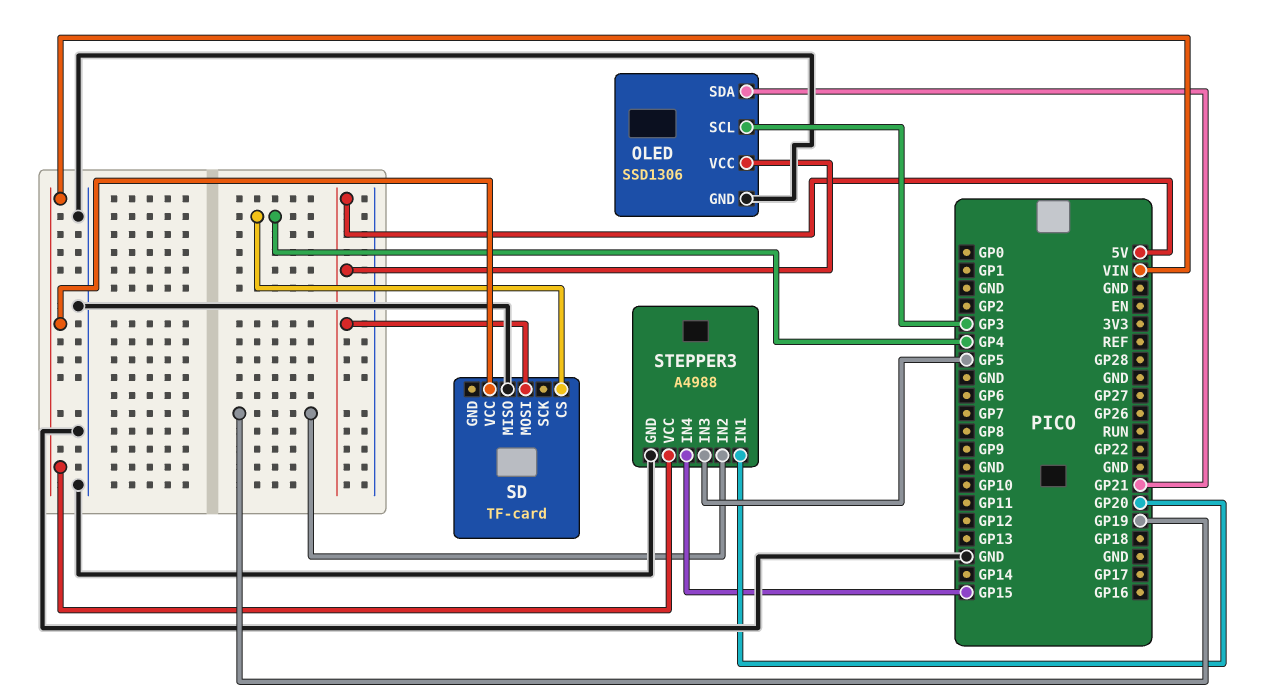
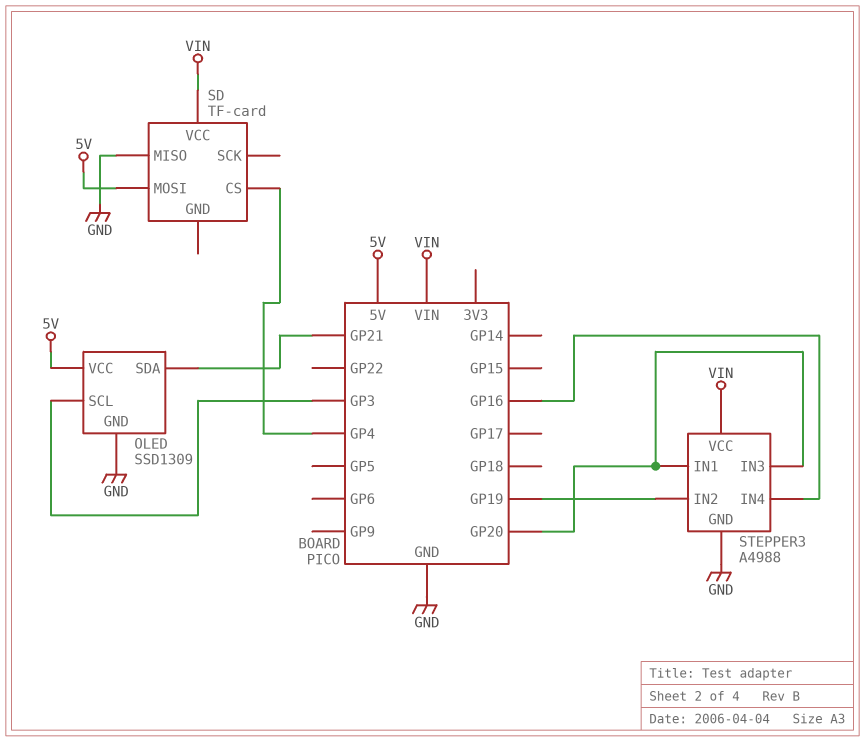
OLED: SSD1306 -> SSD1309
STEPPER3 pin IN3: GP5 -> GP20
STEPPER3 pin IN4: GP15 -> GP16

